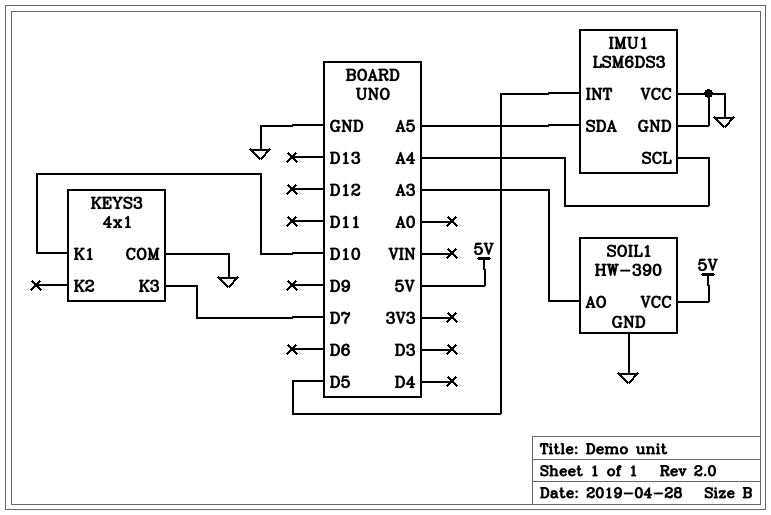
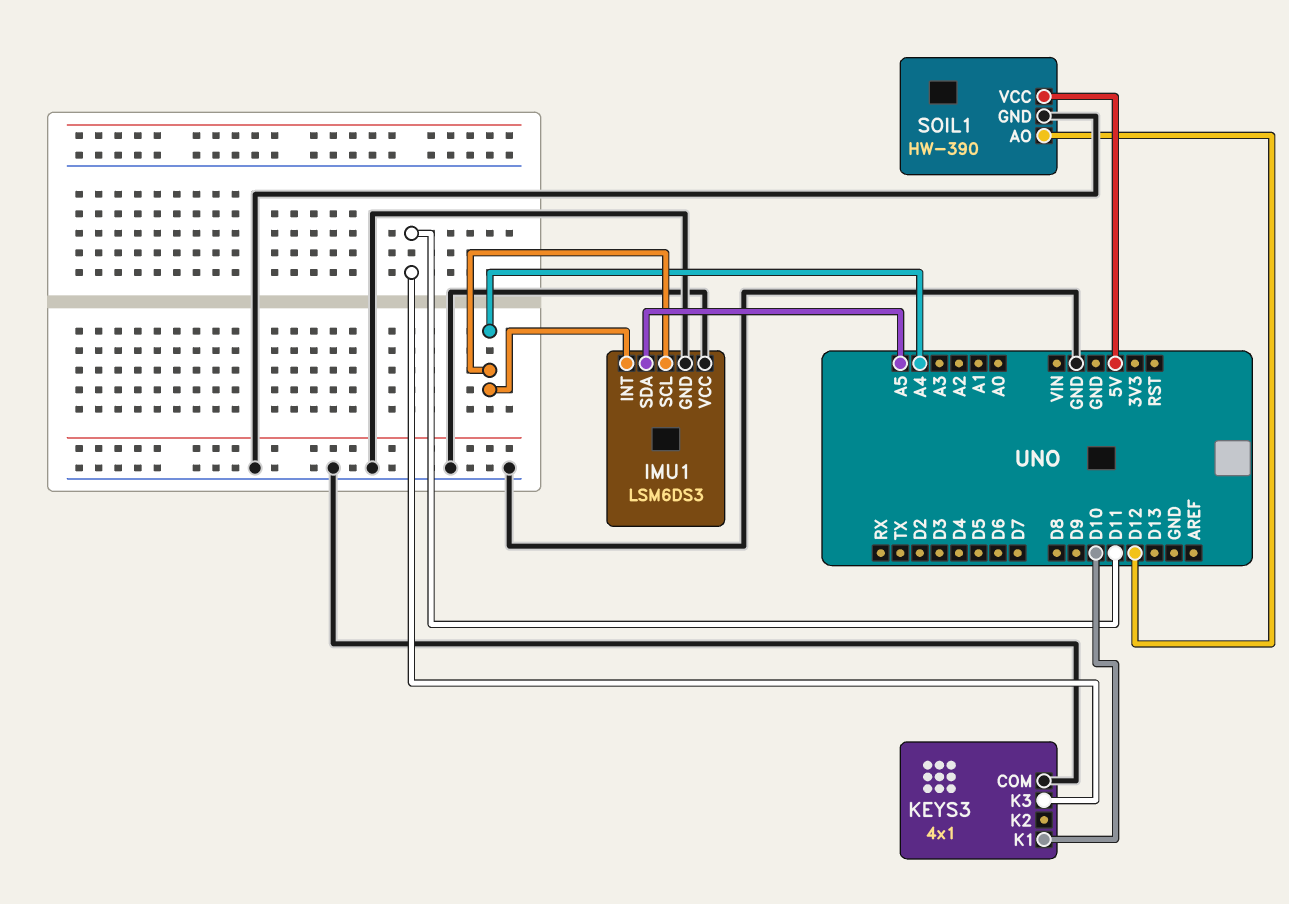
IMU1 pin INT: D5 -> A4
KEYS3 pin K3: D7 -> D11
SOIL1 pin AO: A3 -> D12

